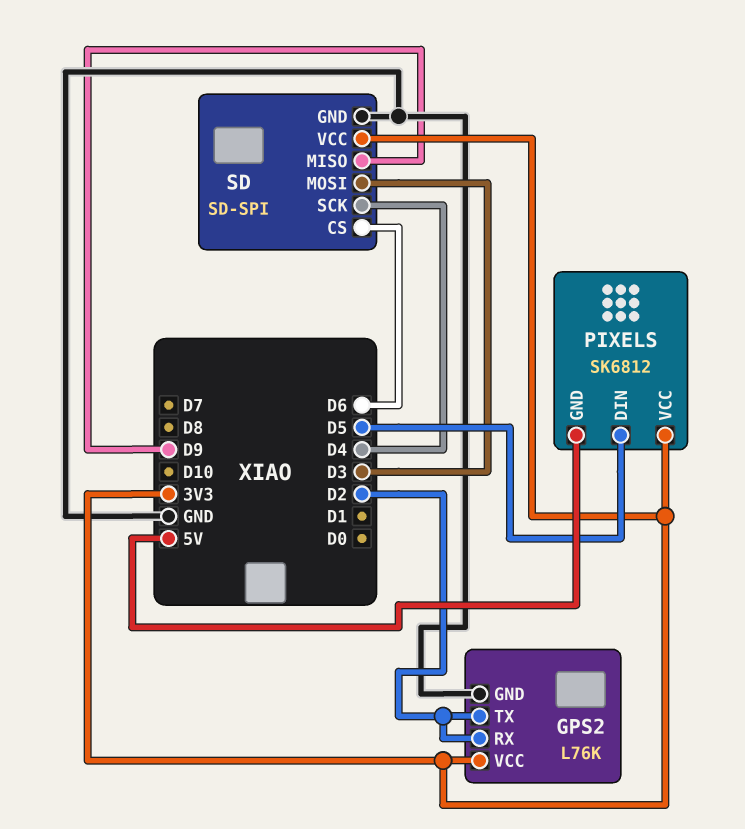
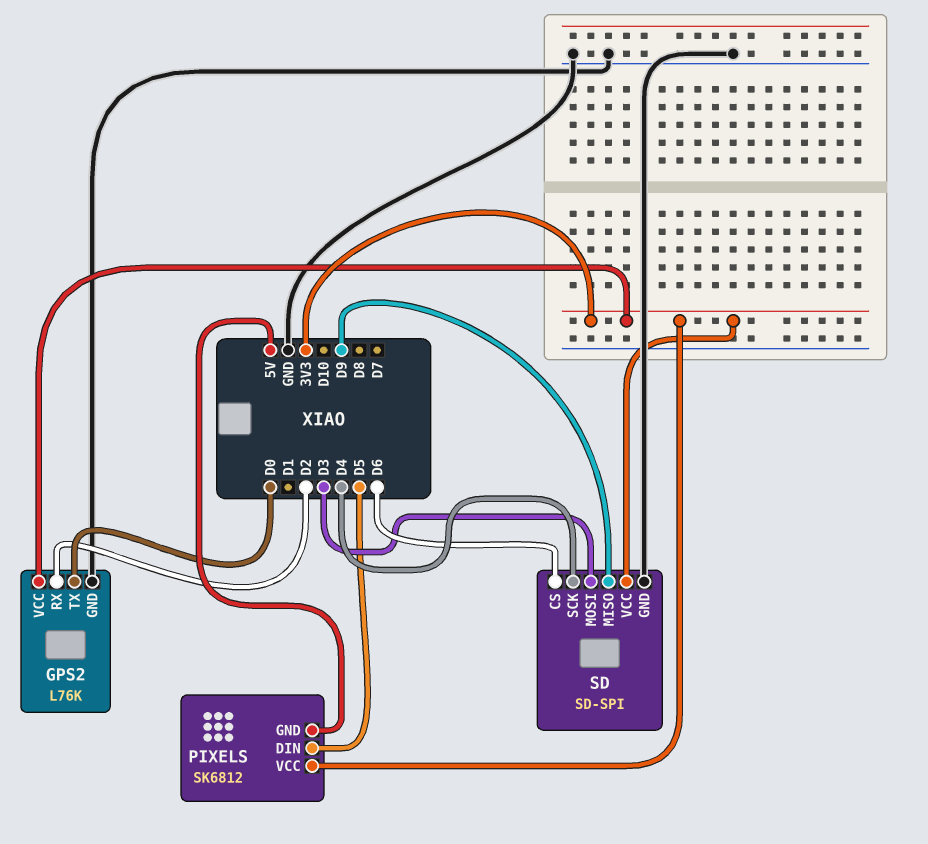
GPS2 pin TX: D2 -> D0

